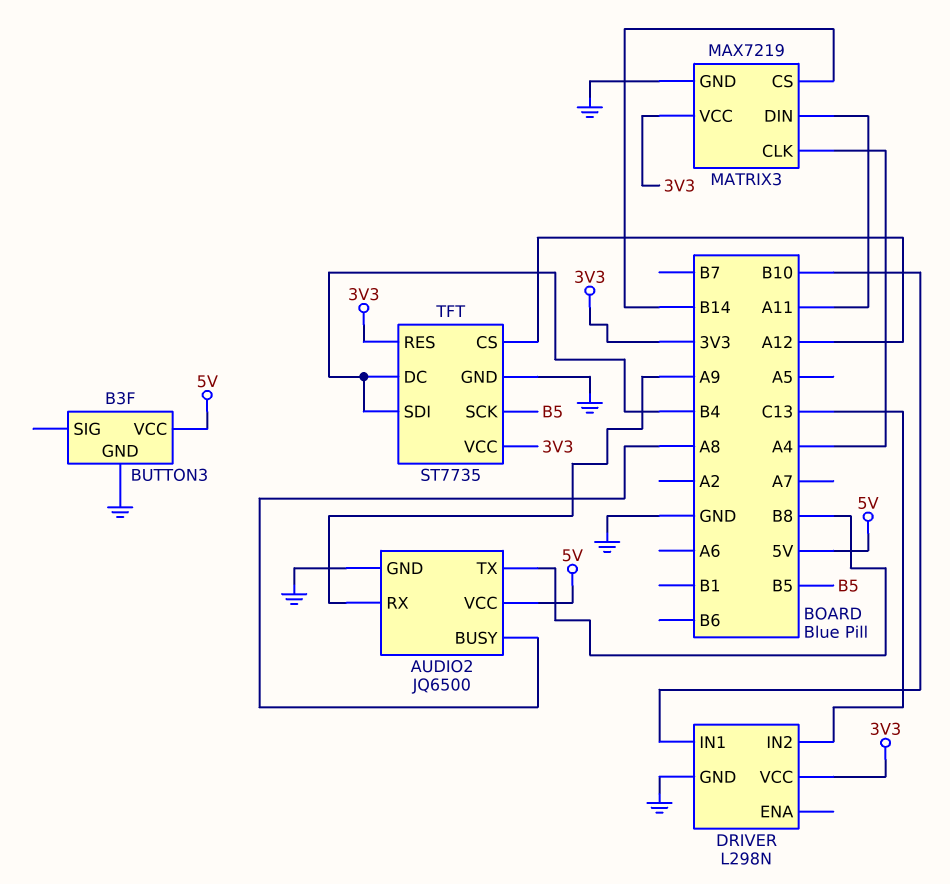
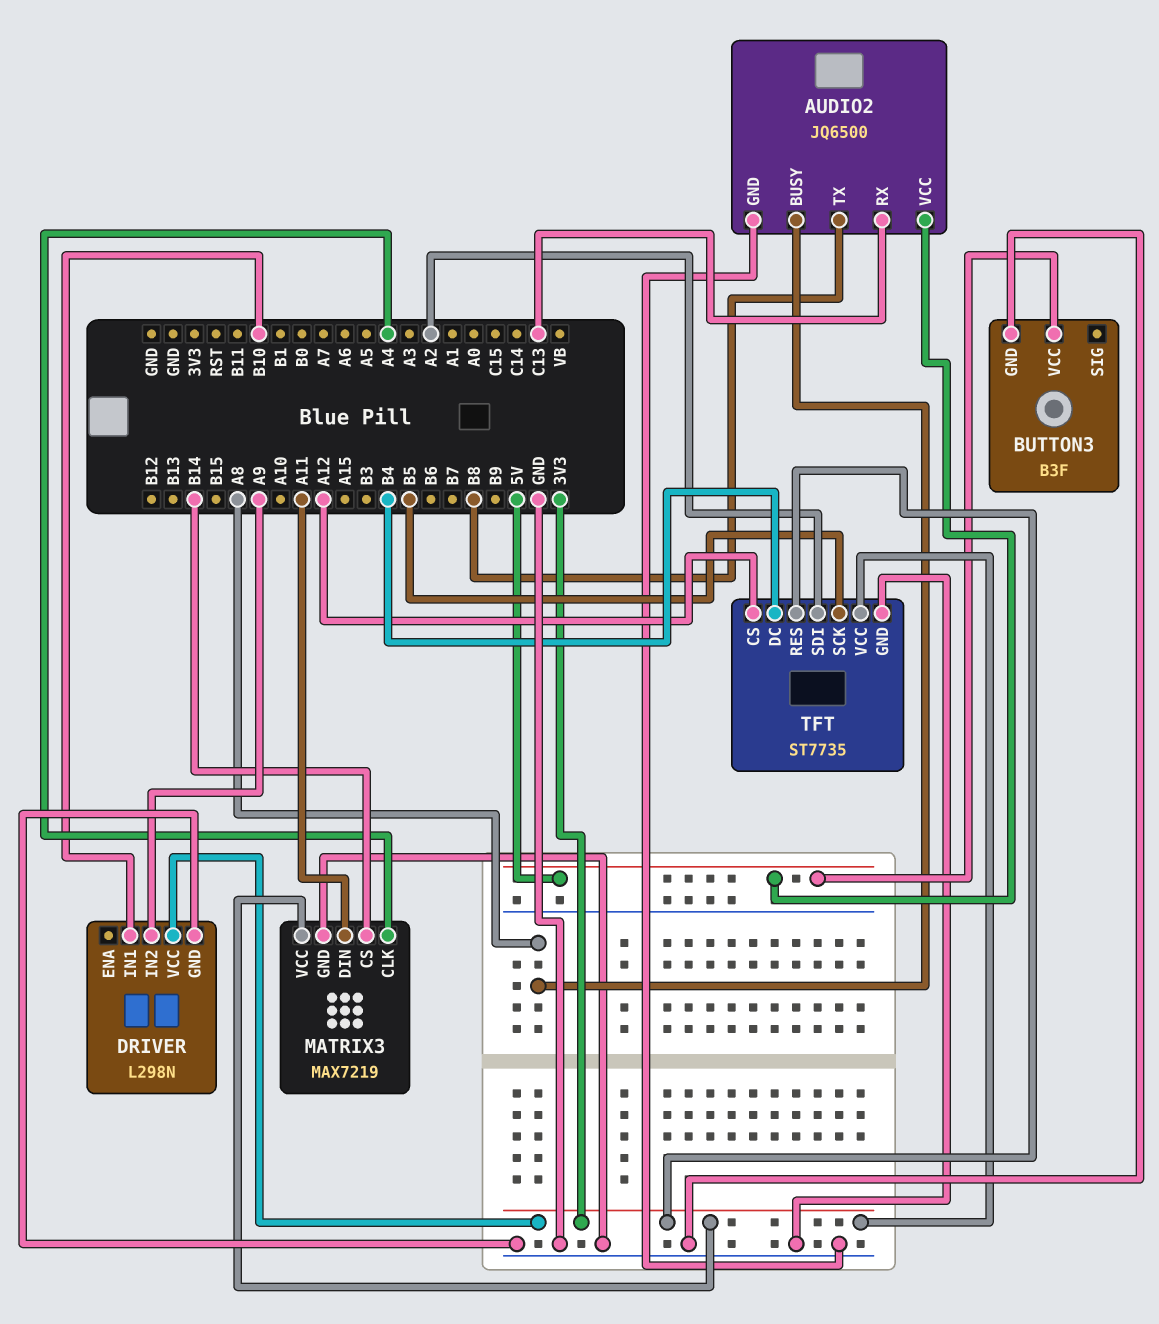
AUDIO2 pin RX: A9 -> C13
DRIVER pin IN2: C13 -> A9
TFT pin SDI: B4 -> A2

